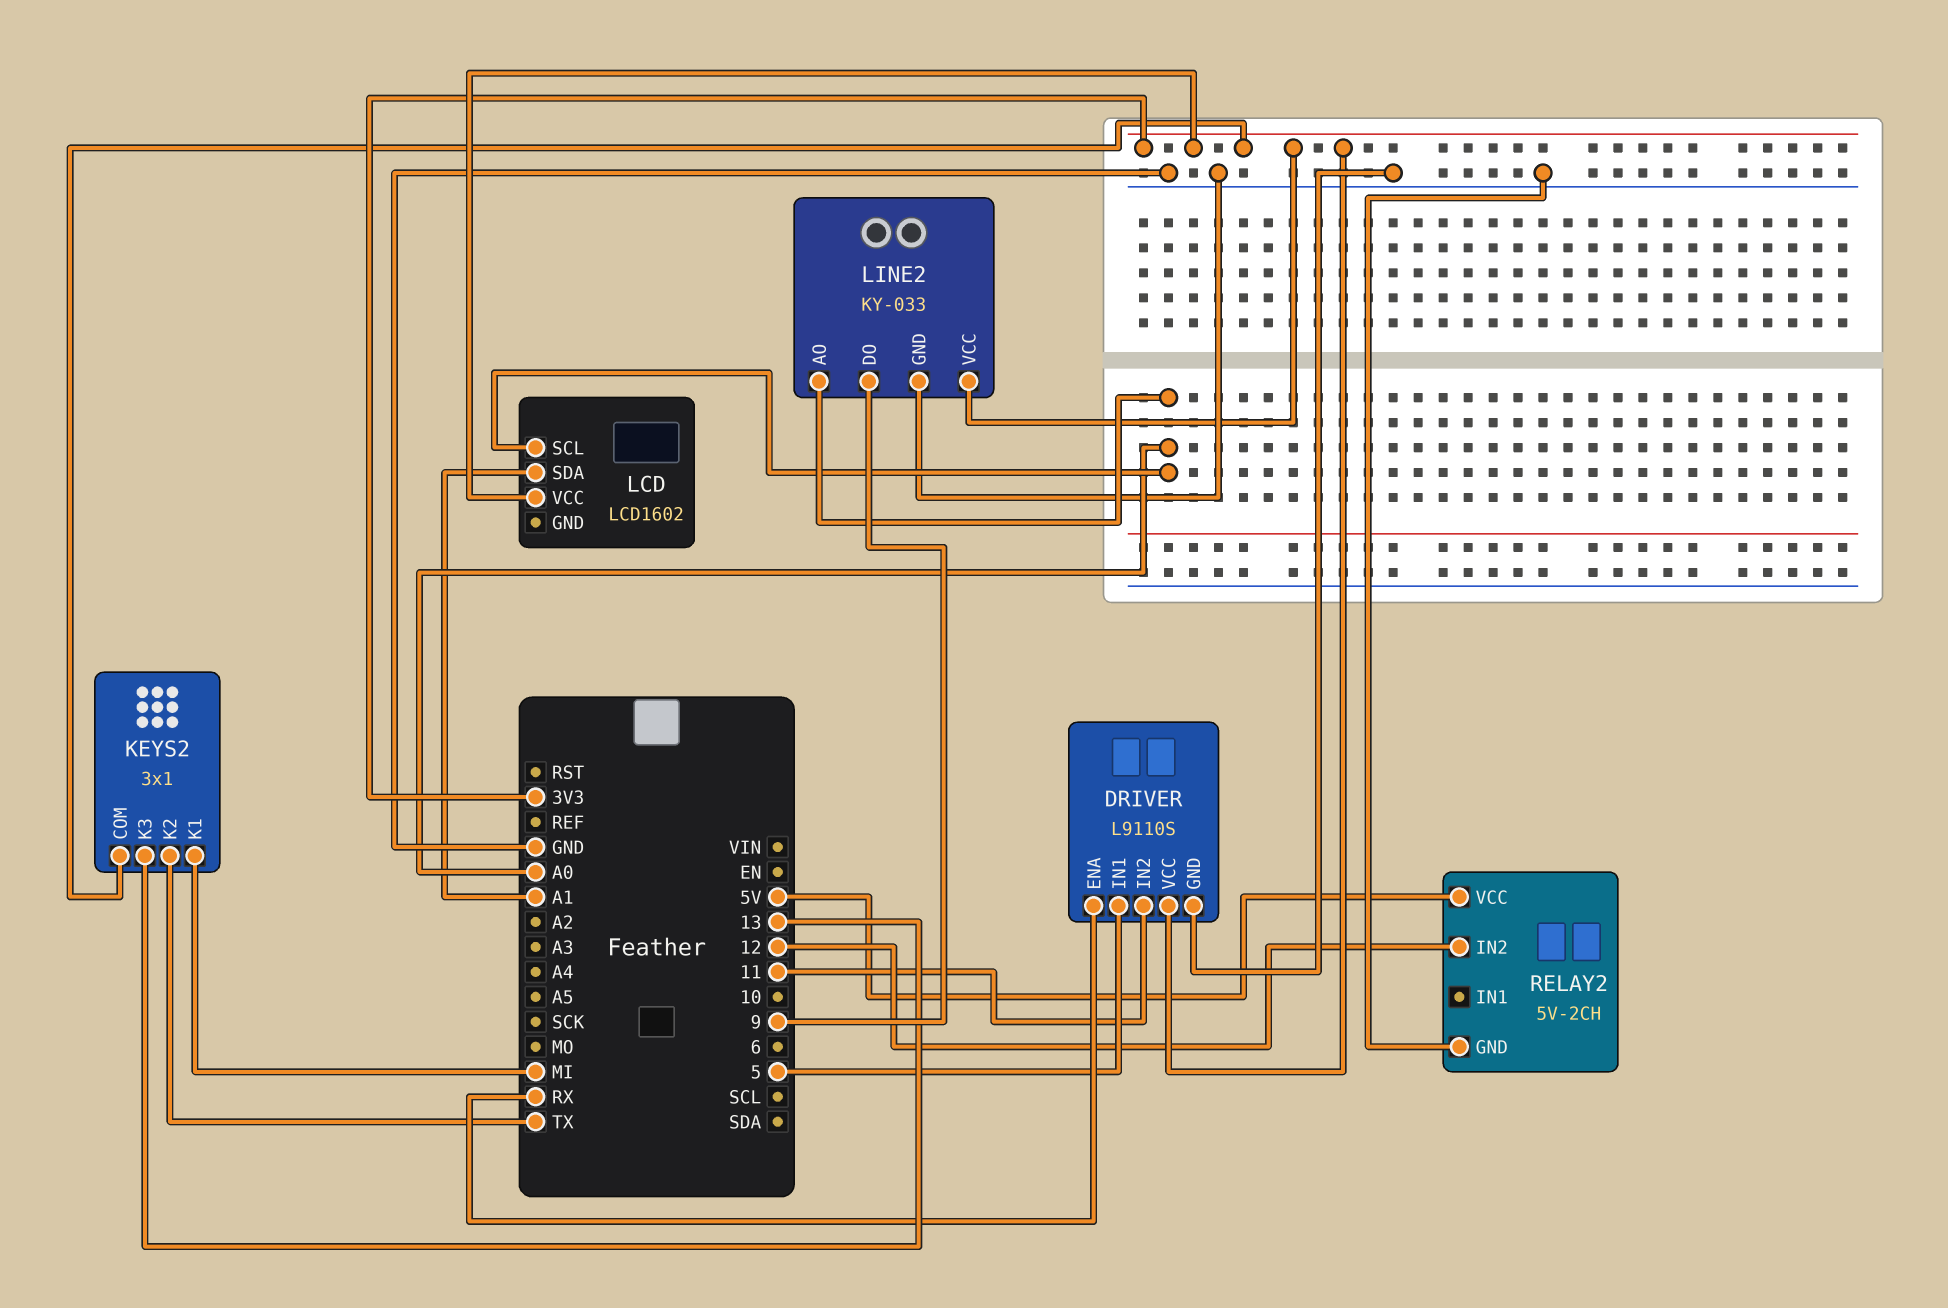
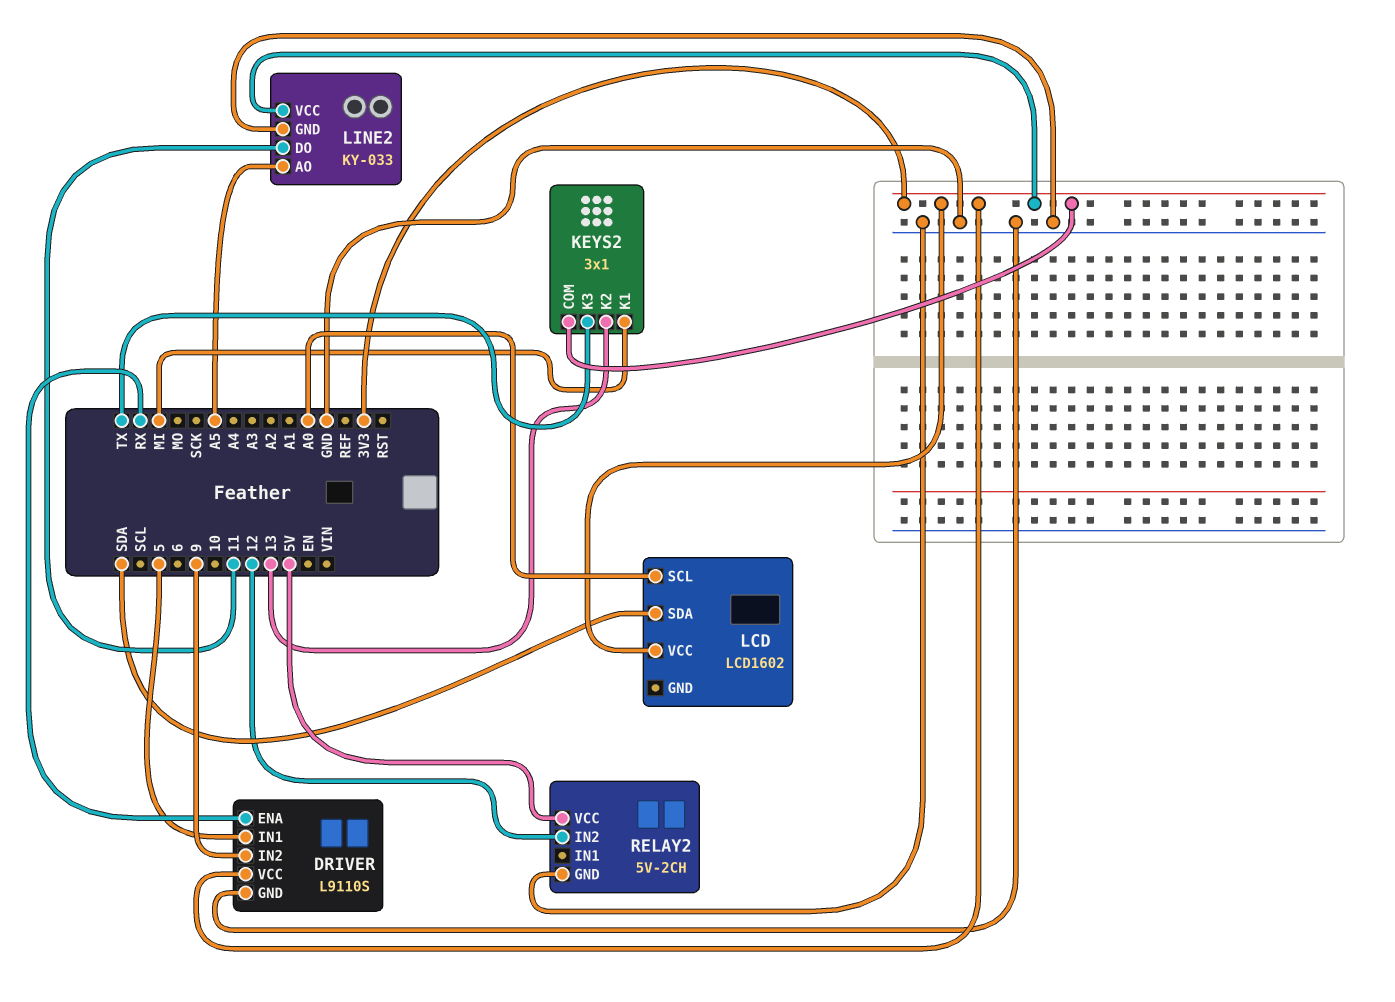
DRIVER pin IN2: 11 -> 9
KEYS2 pin K2: TX -> 13
KEYS2 pin K3: 13 -> TX
LCD pin SDA: A1 -> SDA
LINE2 pin AO: A0 -> A5
LINE2 pin DO: 9 -> 11

